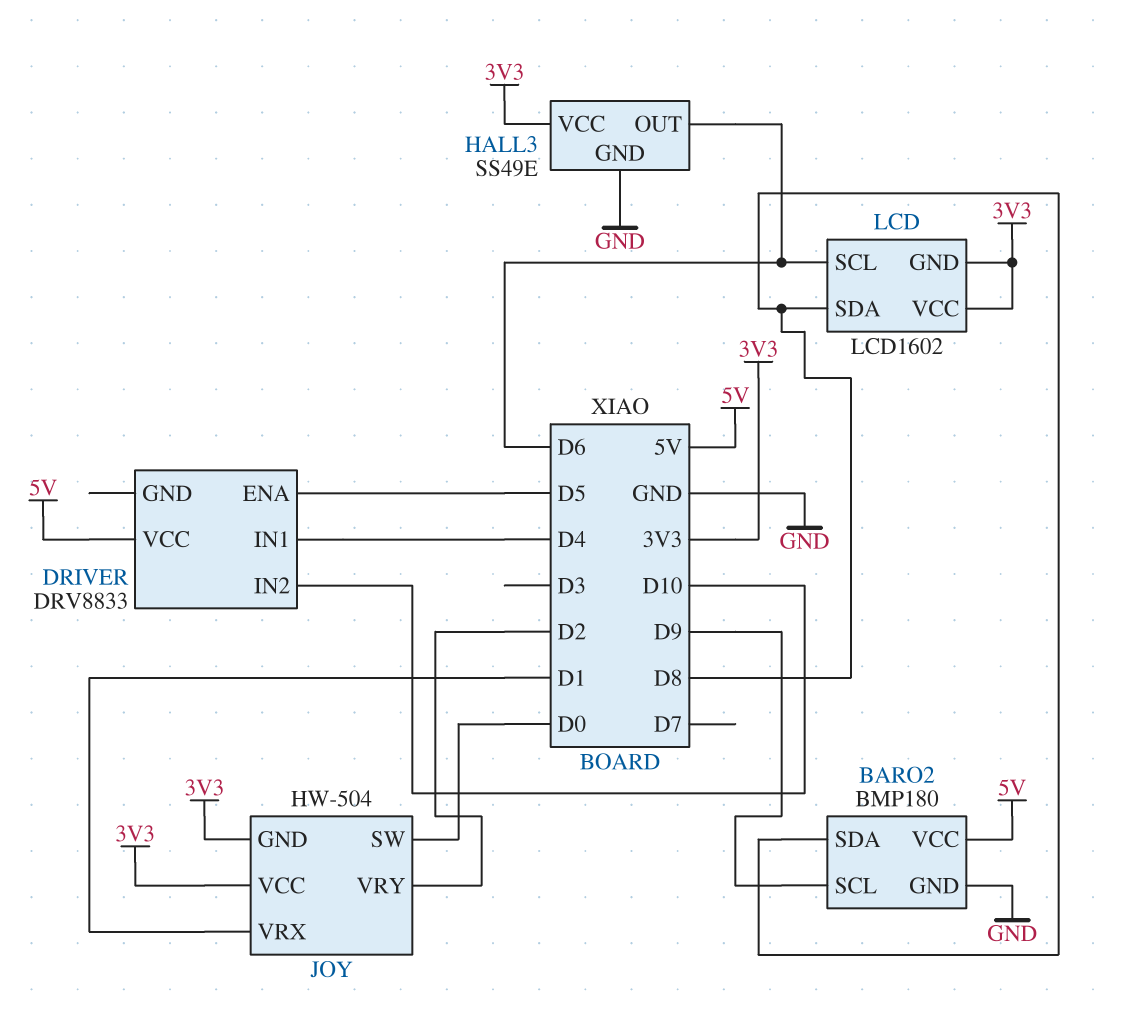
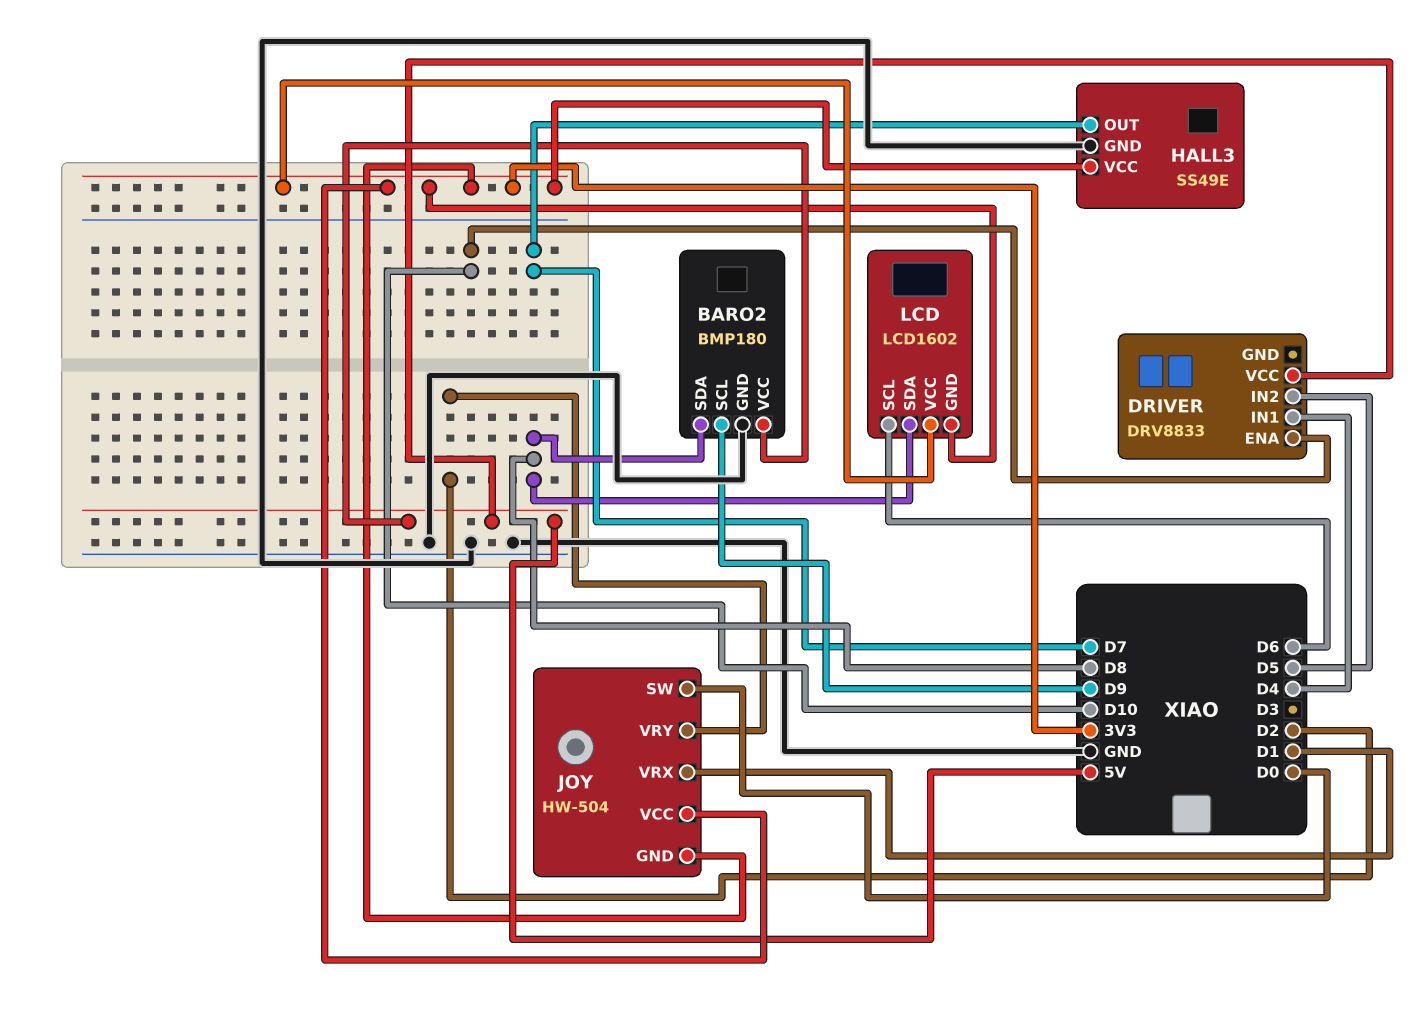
DRIVER pin ENA: D5 -> D10
DRIVER pin IN2: D10 -> D5
HALL3 pin OUT: D6 -> D7

